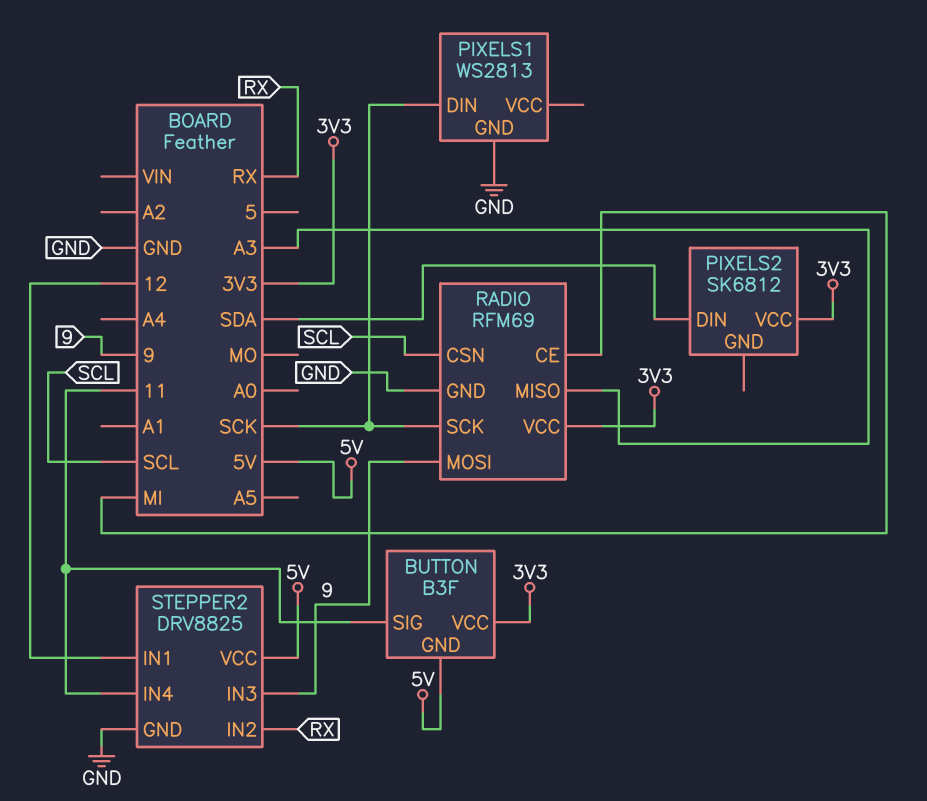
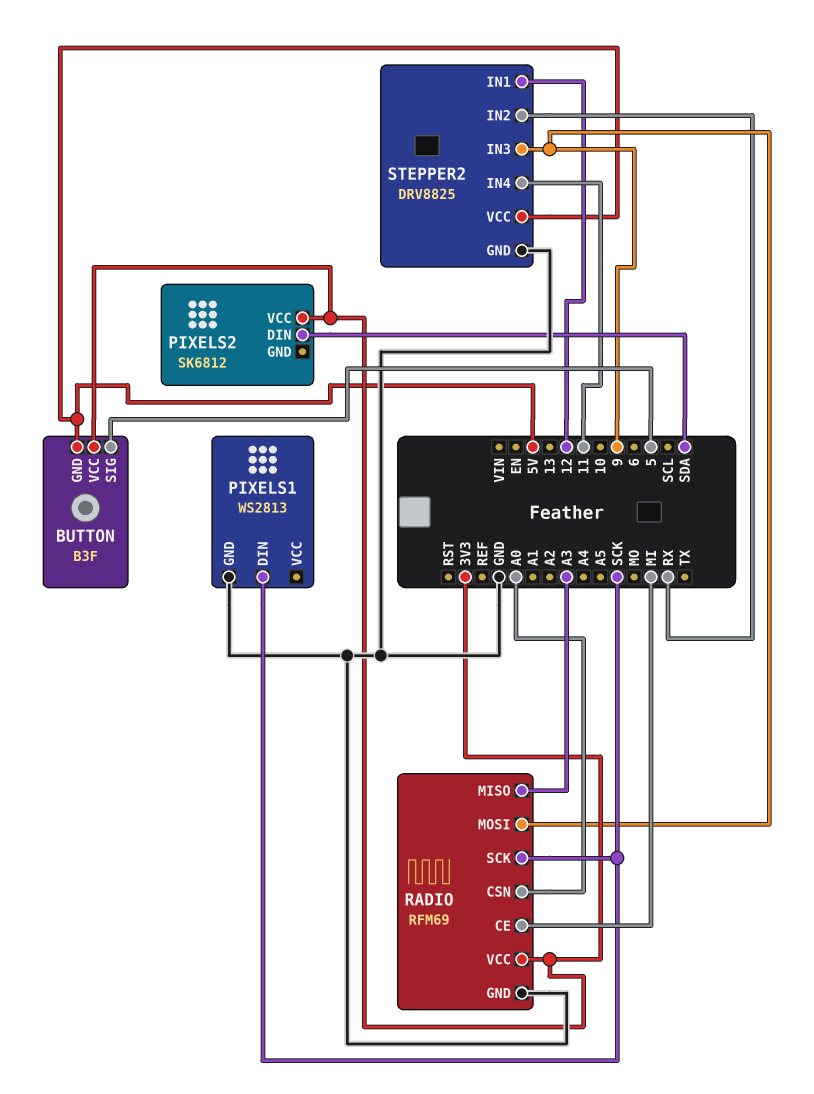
BUTTON pin SIG: 11 -> 5
RADIO pin CSN: SCL -> A0

